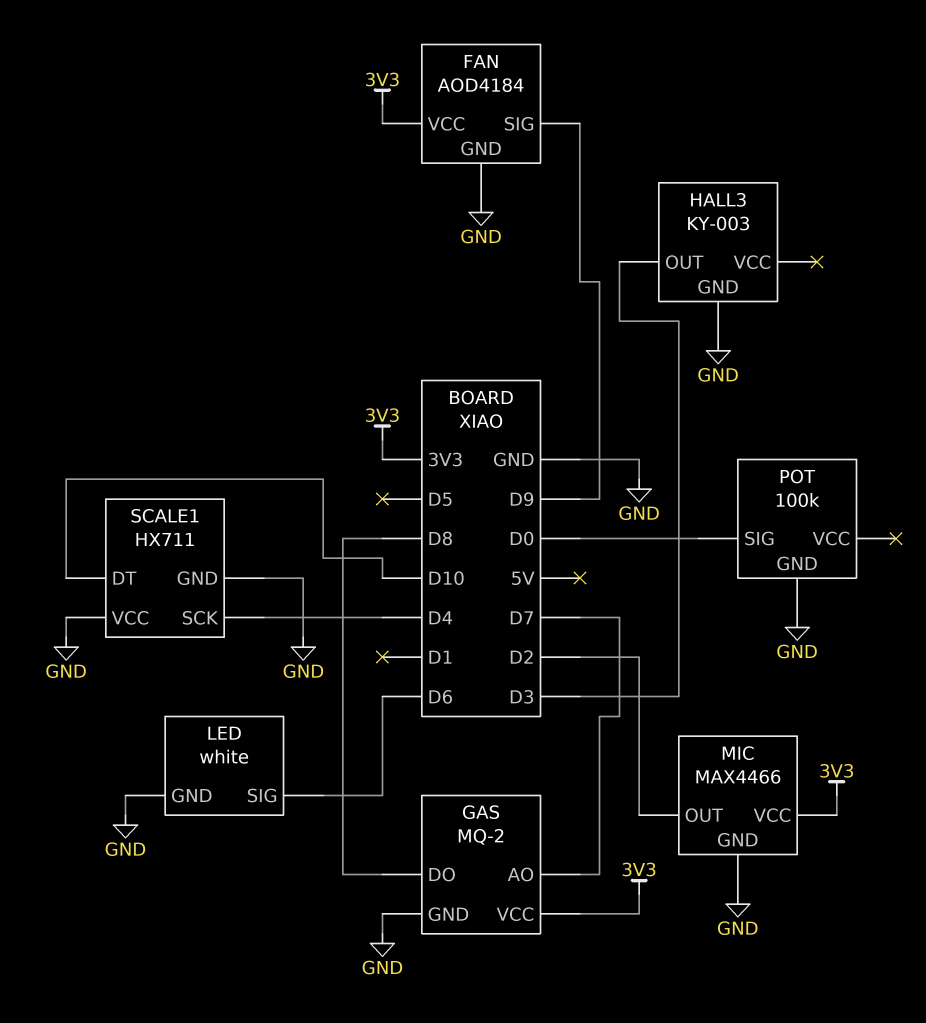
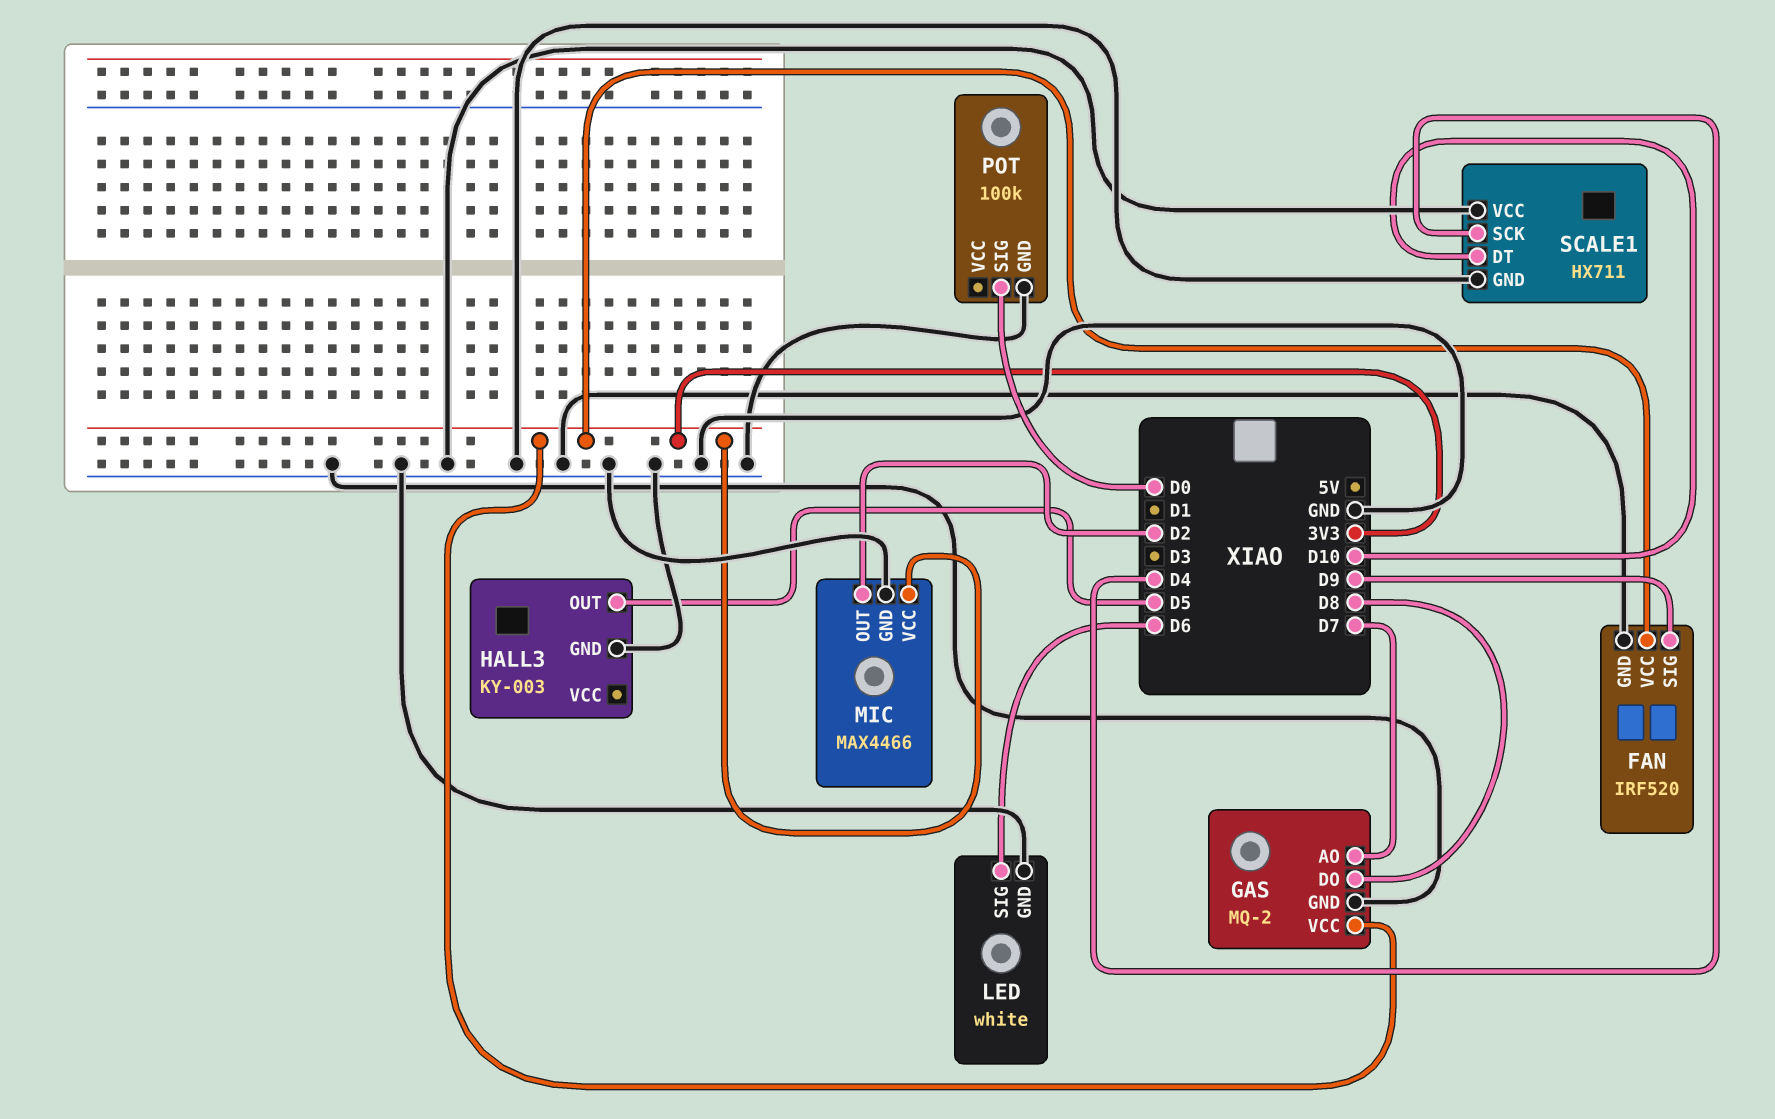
FAN: AOD4184 -> IRF520
HALL3 pin OUT: D3 -> D5

